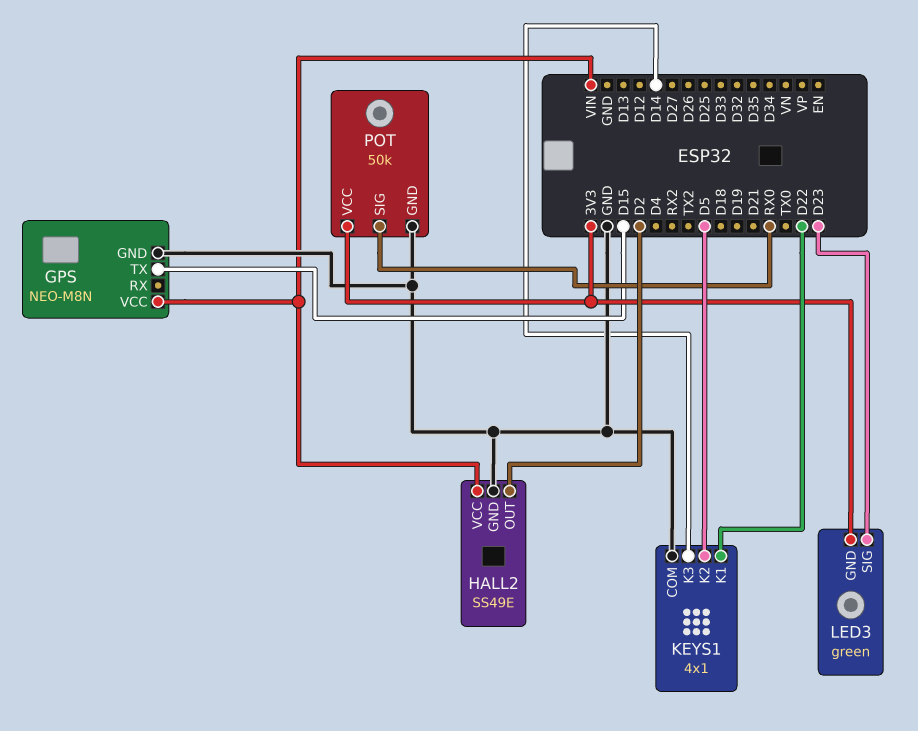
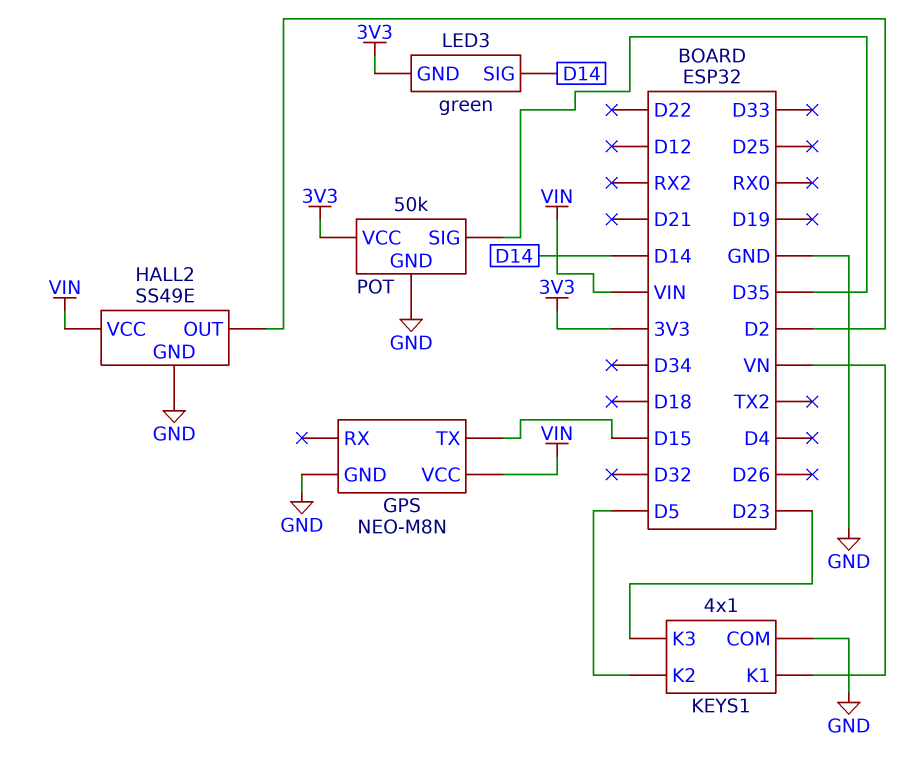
KEYS1 pin K1: D22 -> VN
KEYS1 pin K3: D14 -> D23
LED3 pin SIG: D23 -> D14
POT pin SIG: RX0 -> D35

